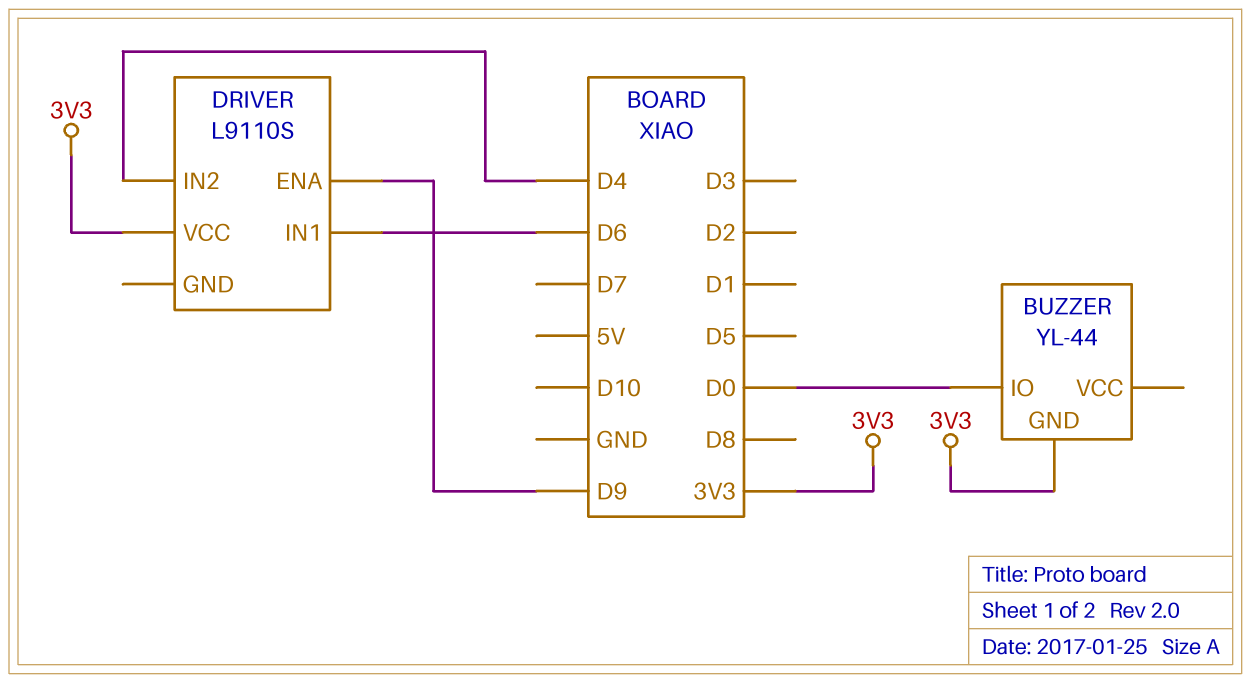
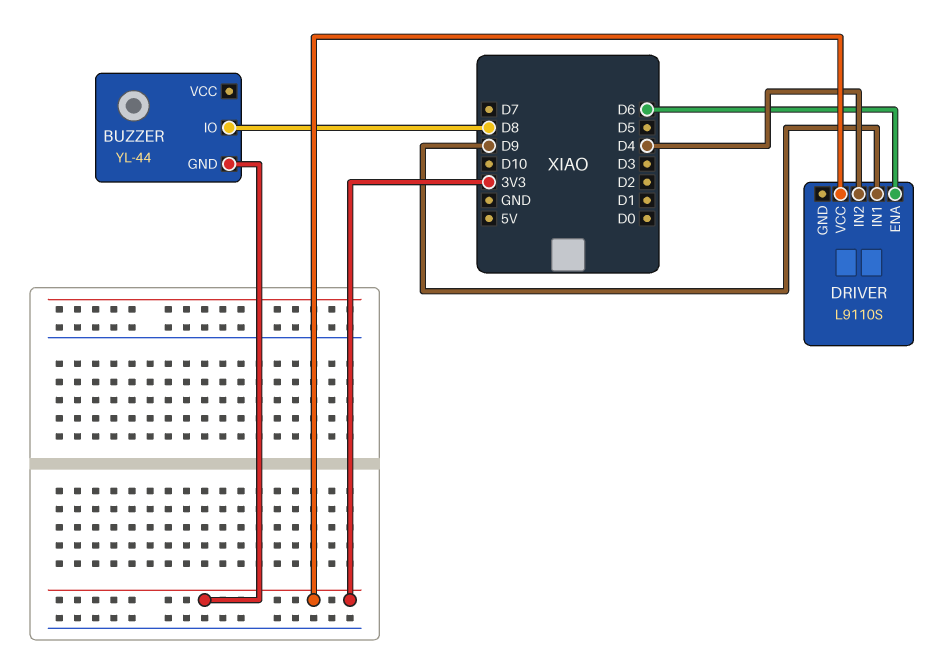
BUZZER pin IO: D0 -> D8
DRIVER pin ENA: D9 -> D6
DRIVER pin IN1: D6 -> D9

